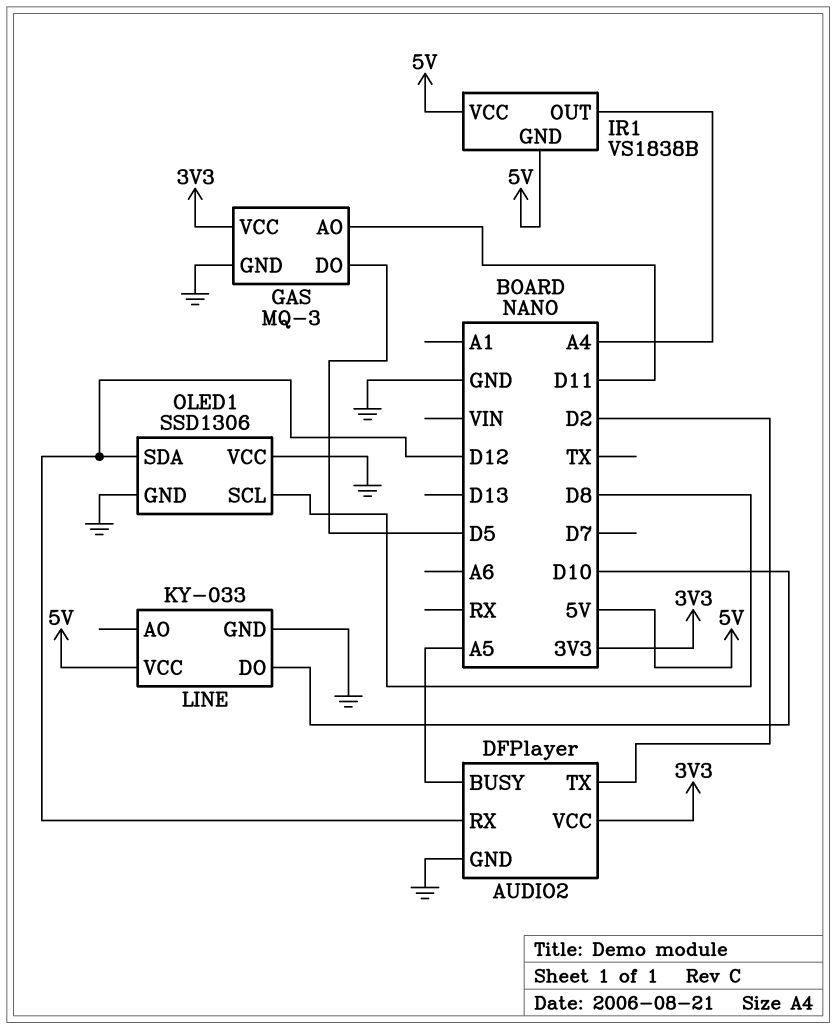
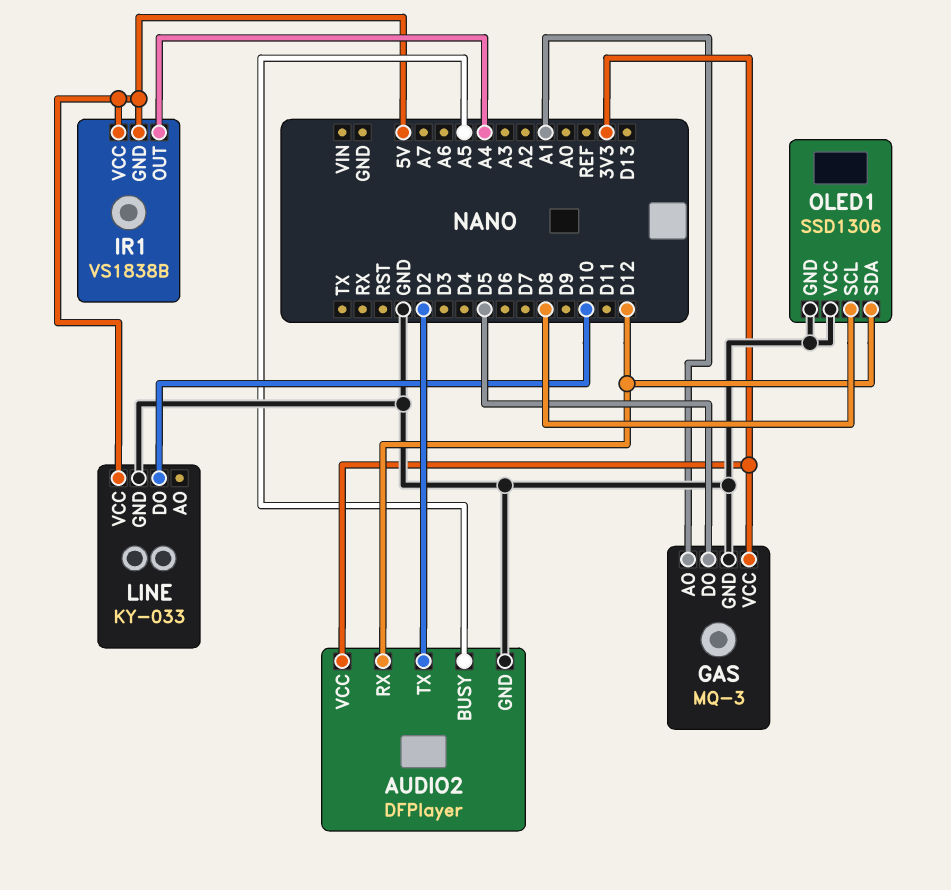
GAS pin AO: D11 -> A1

